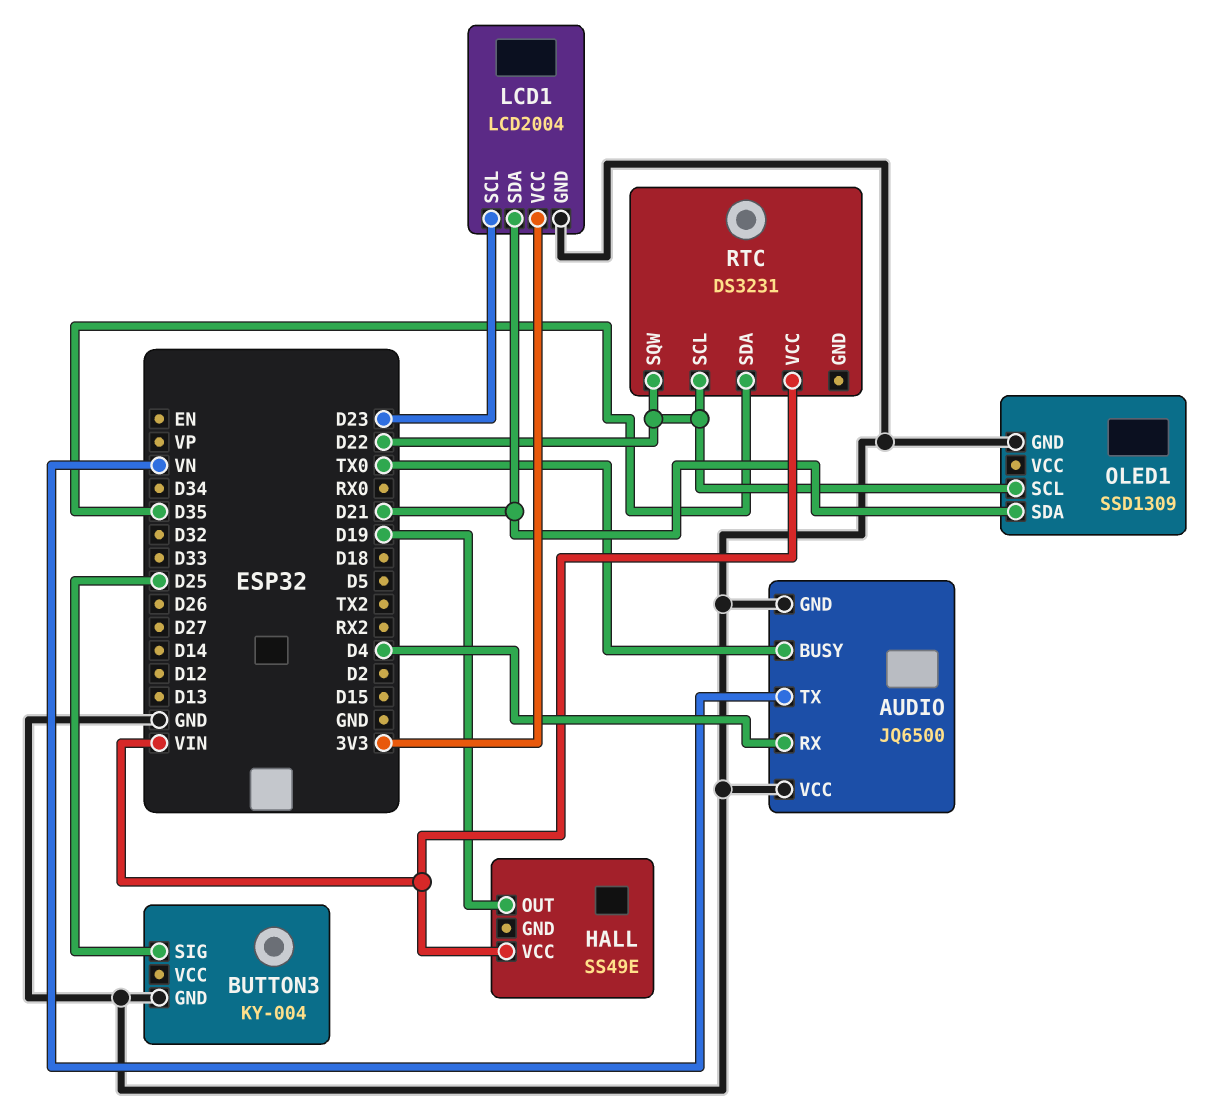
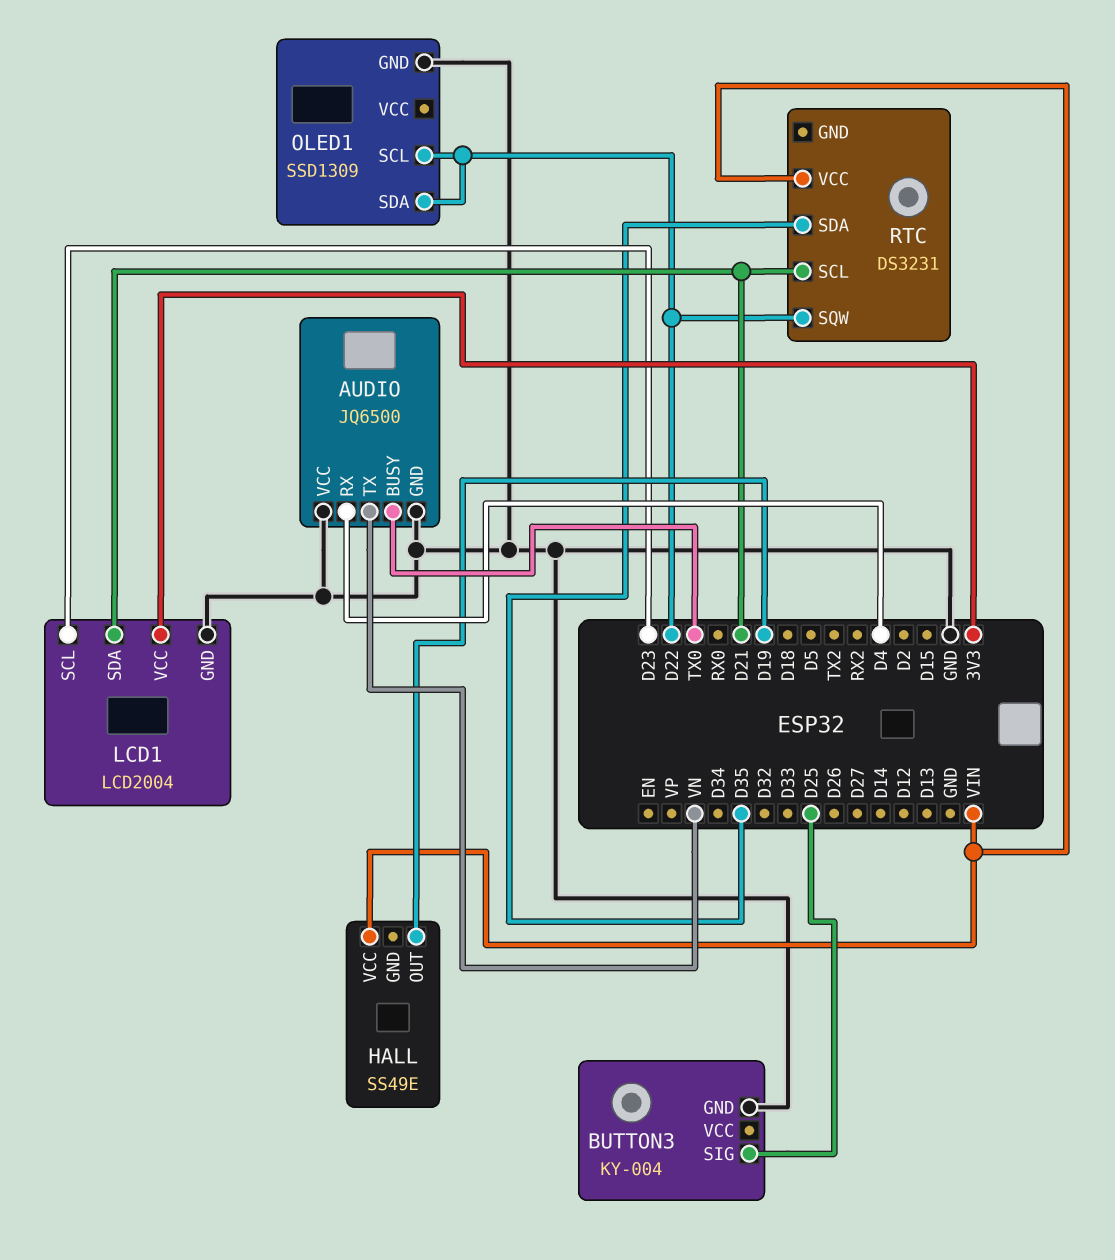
OLED1 pin SDA: D21 -> D22
RTC pin SCL: D22 -> D21

